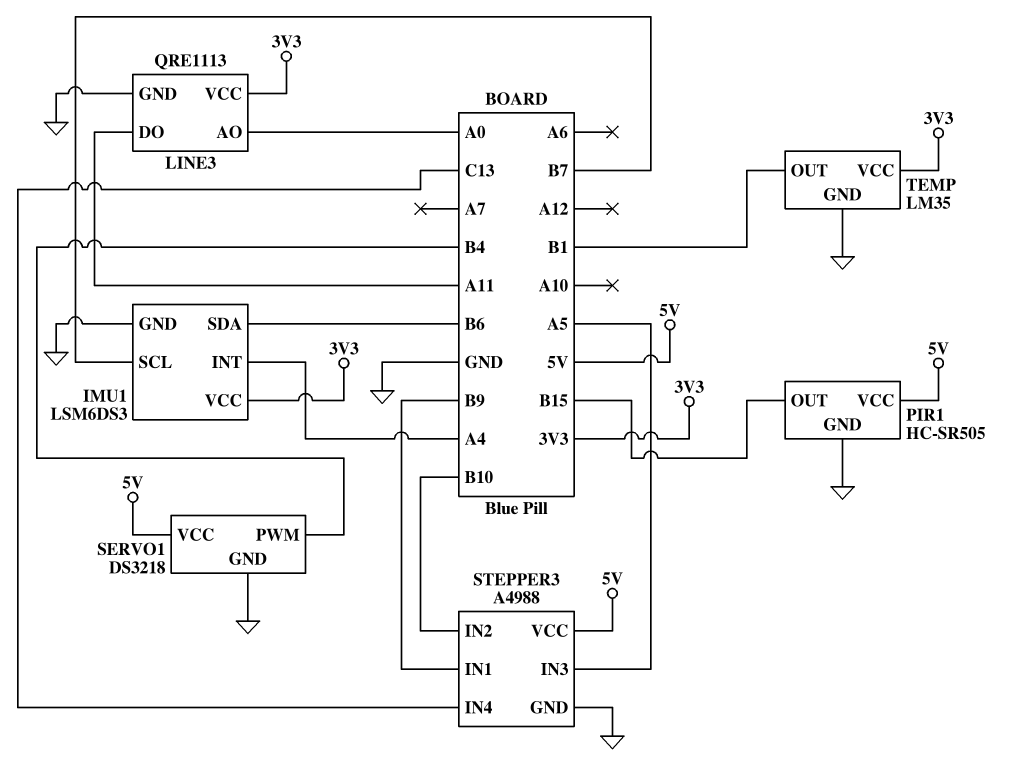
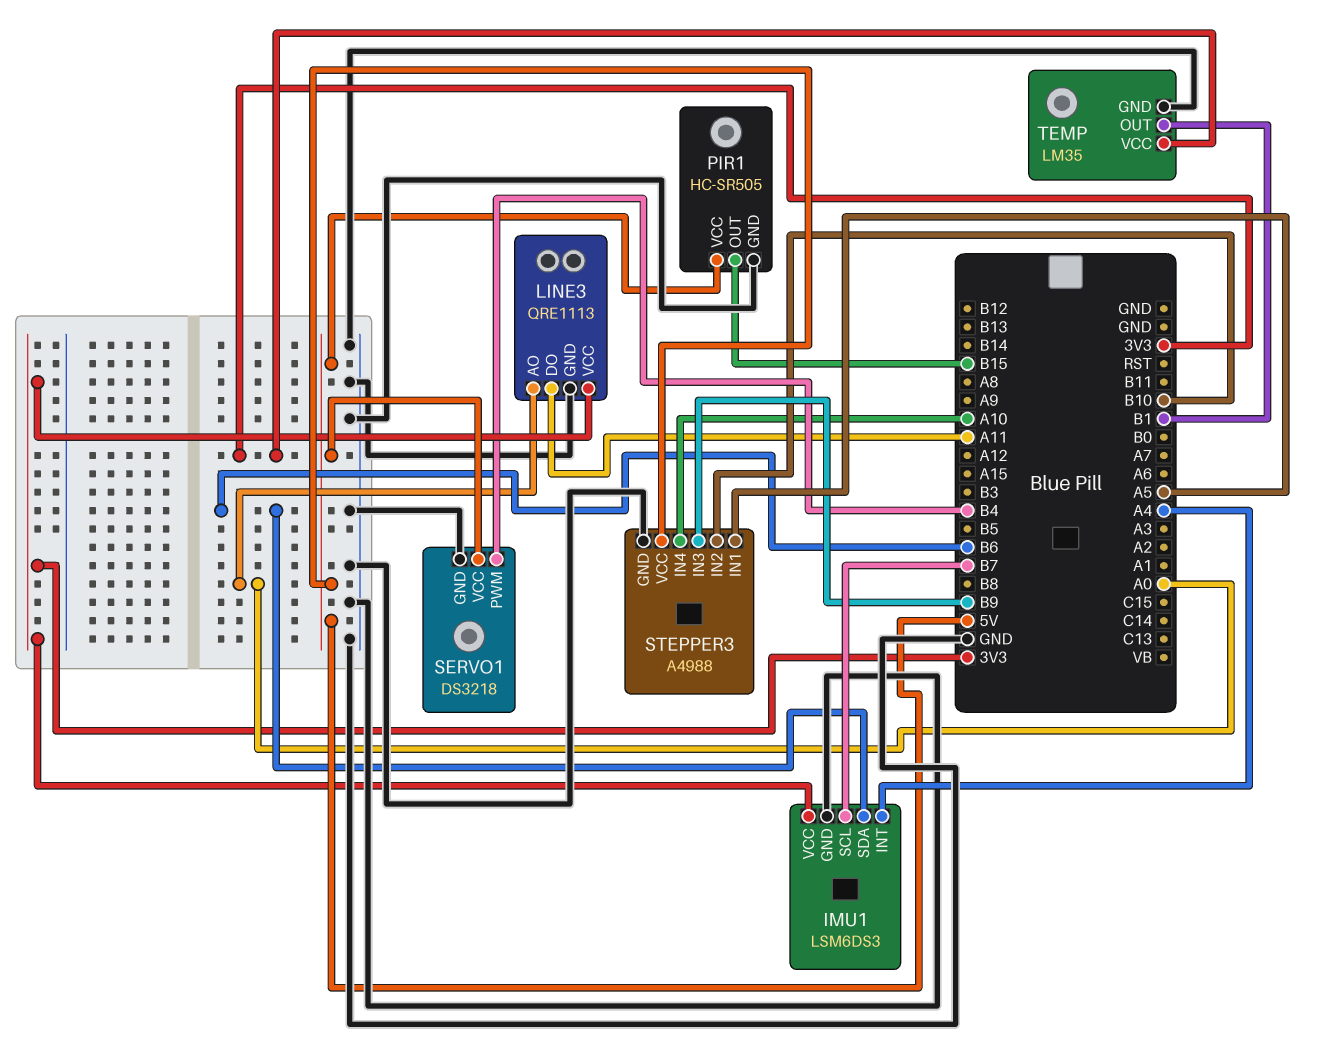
STEPPER3 pin IN1: B9 -> A5
STEPPER3 pin IN3: A5 -> B9
STEPPER3 pin IN4: C13 -> A10

